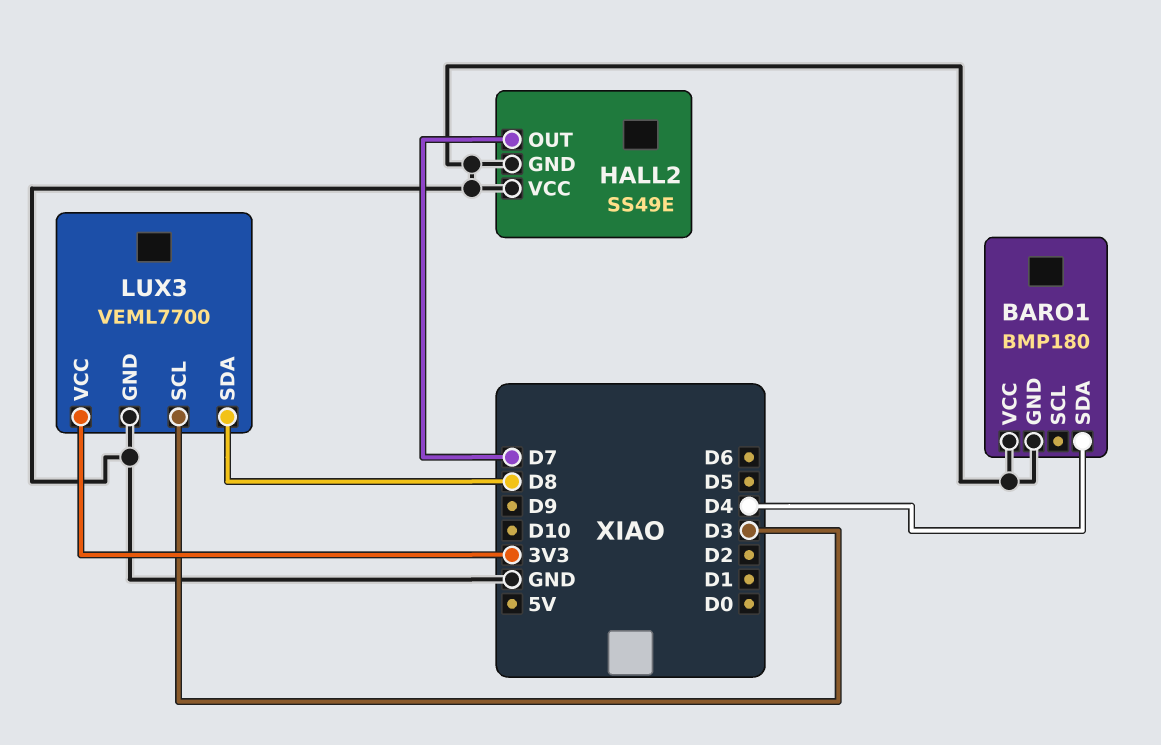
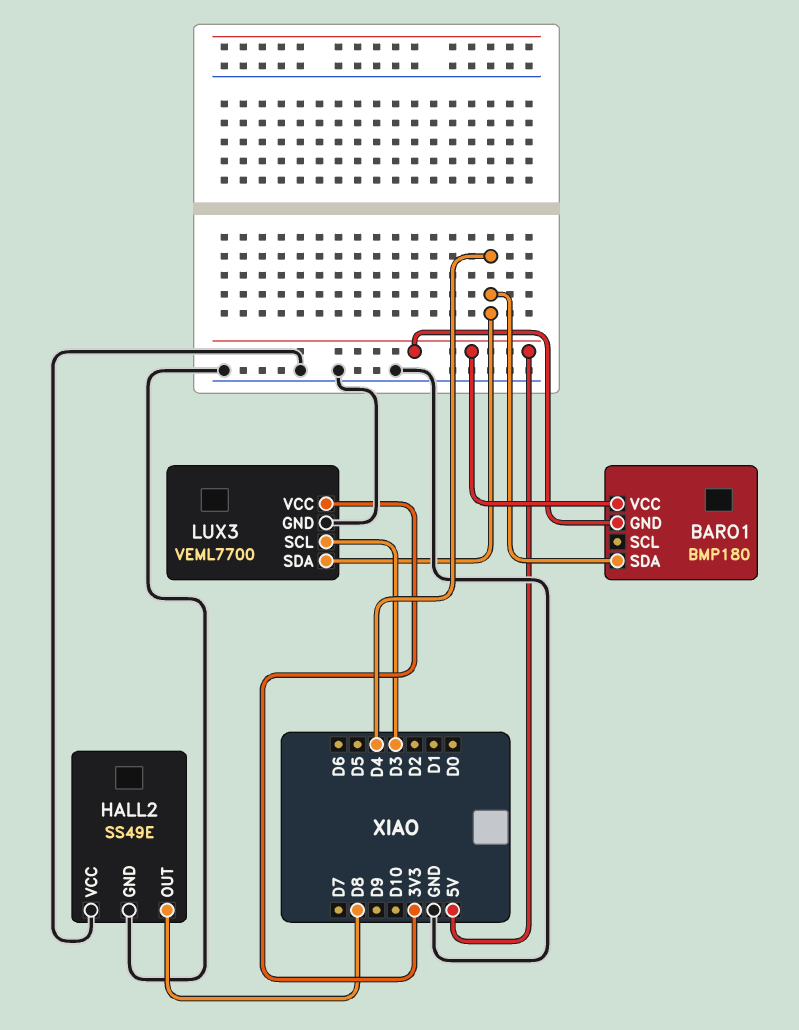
BARO1 pin GND: GND -> 5V
BARO1 pin VCC: GND -> 5V
HALL2 pin OUT: D7 -> D8
LUX3 pin SDA: D8 -> D4

